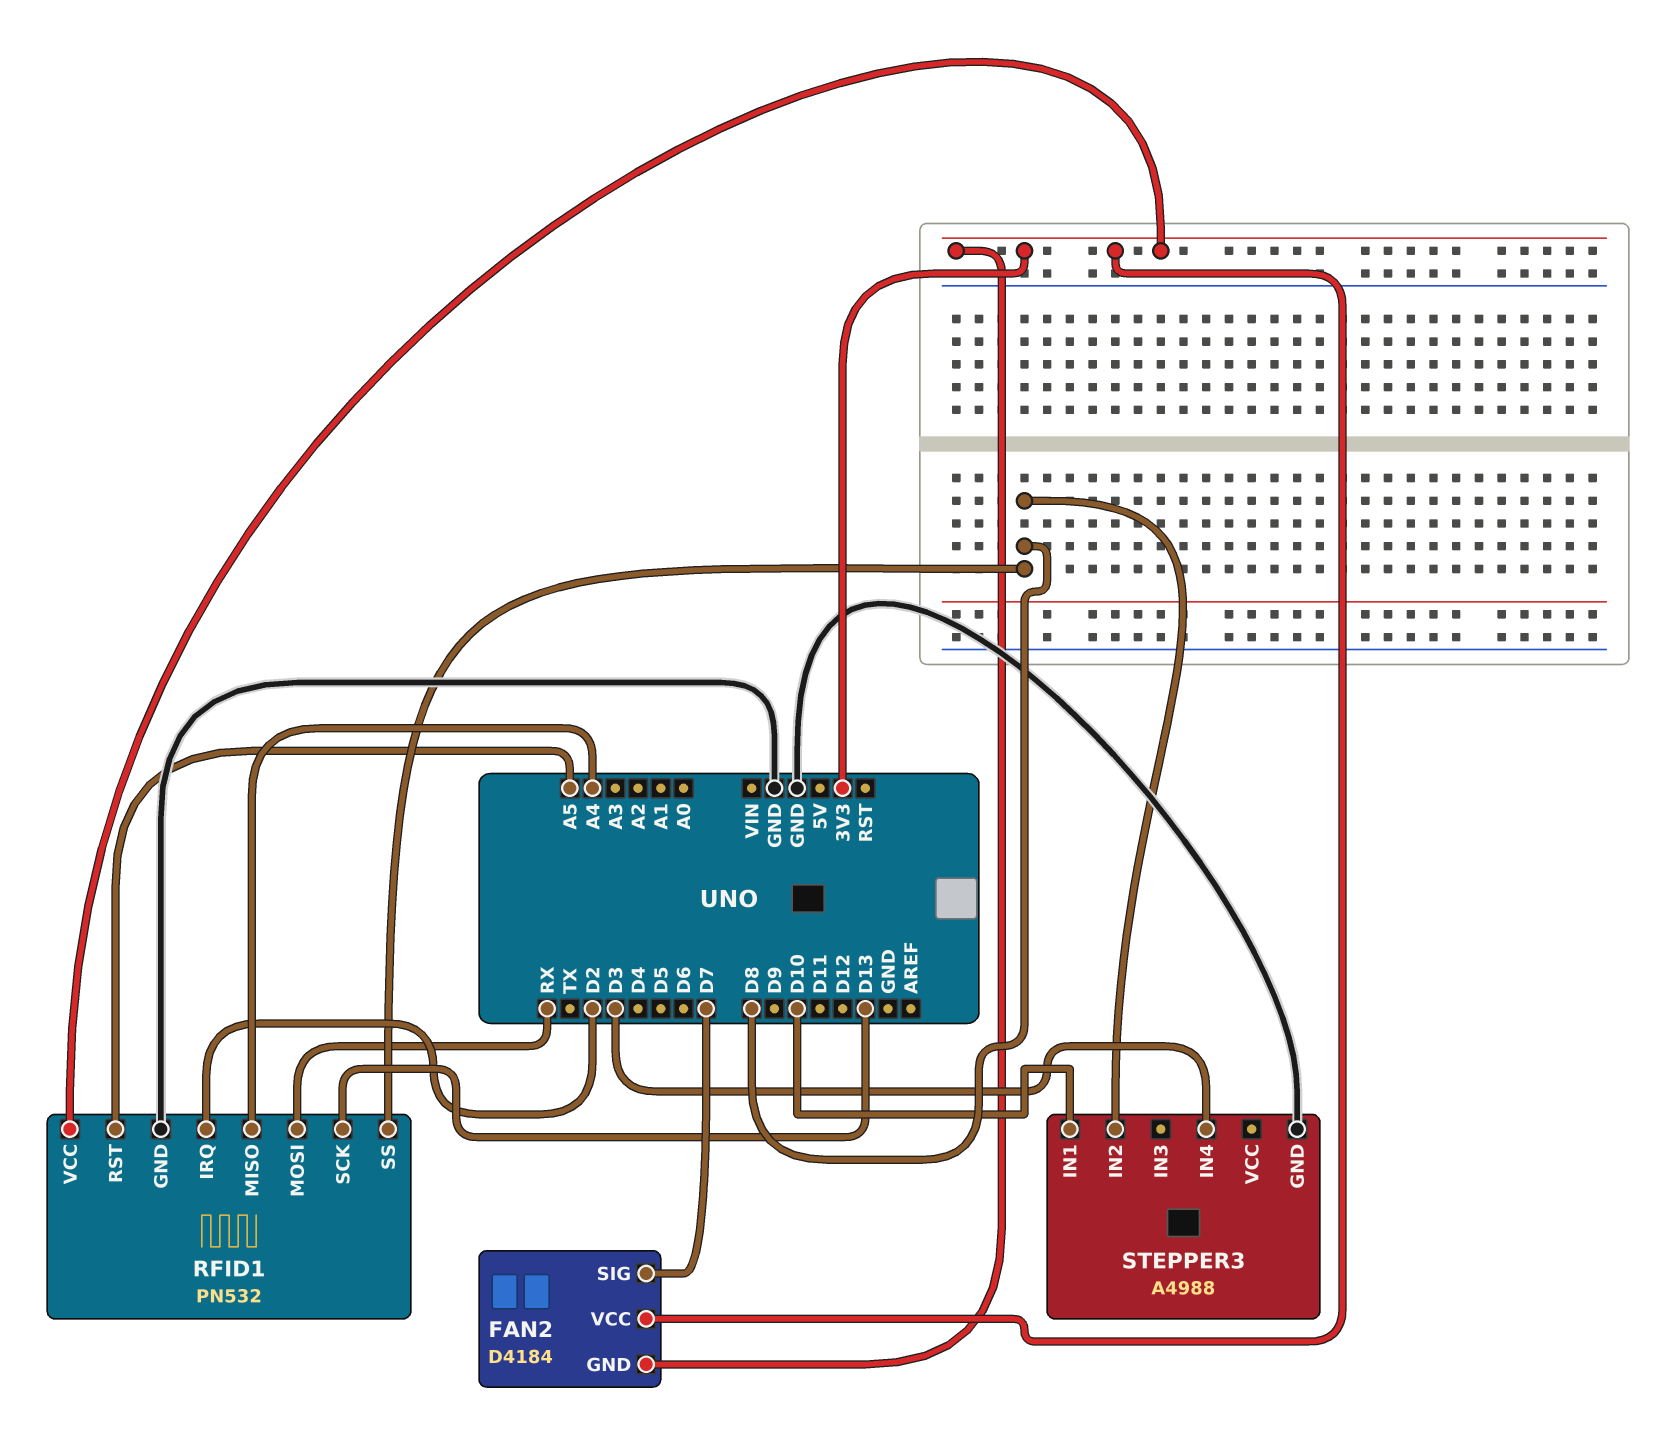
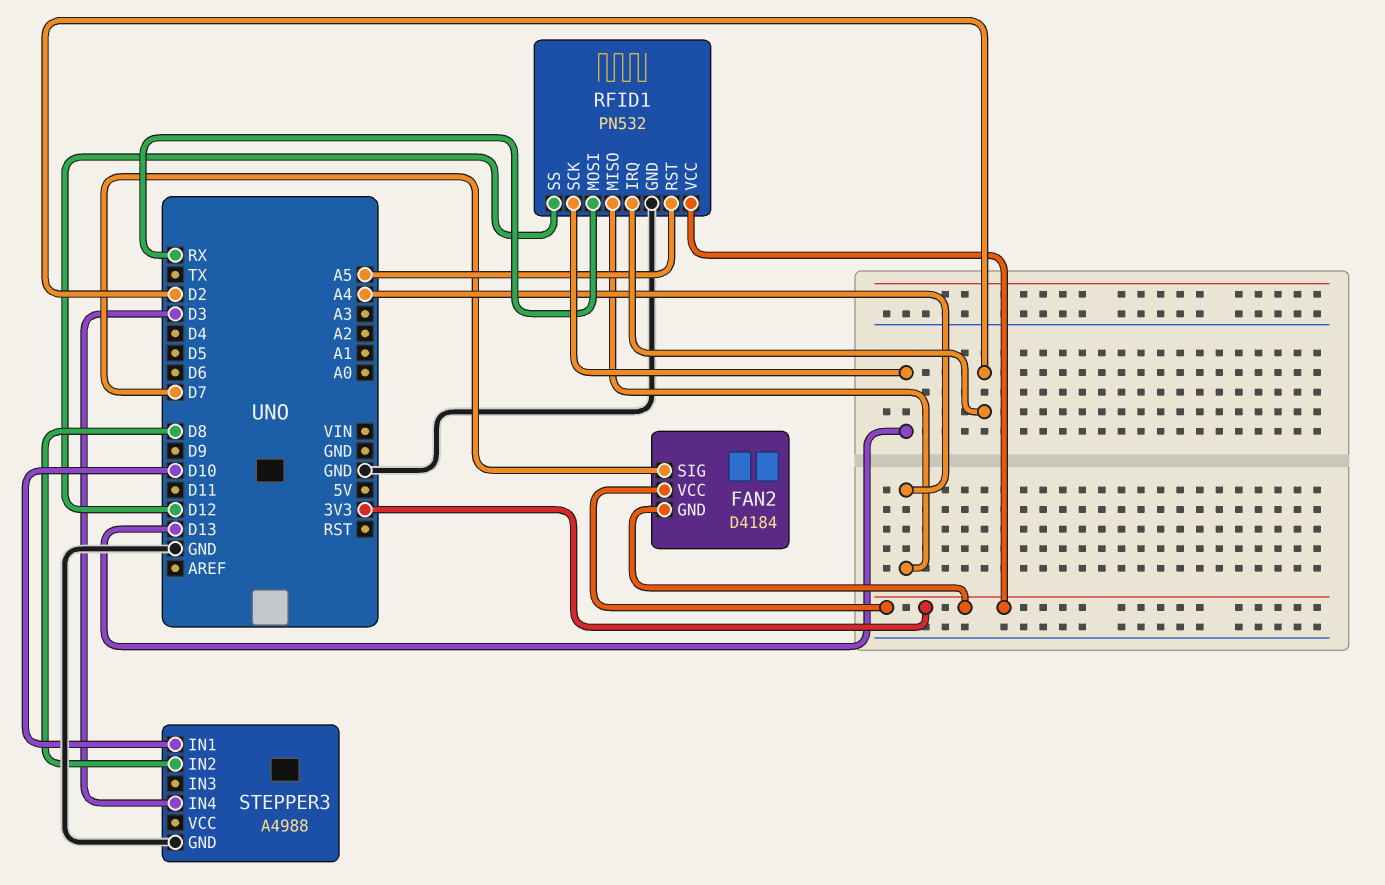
RFID1 pin SS: D8 -> D12

